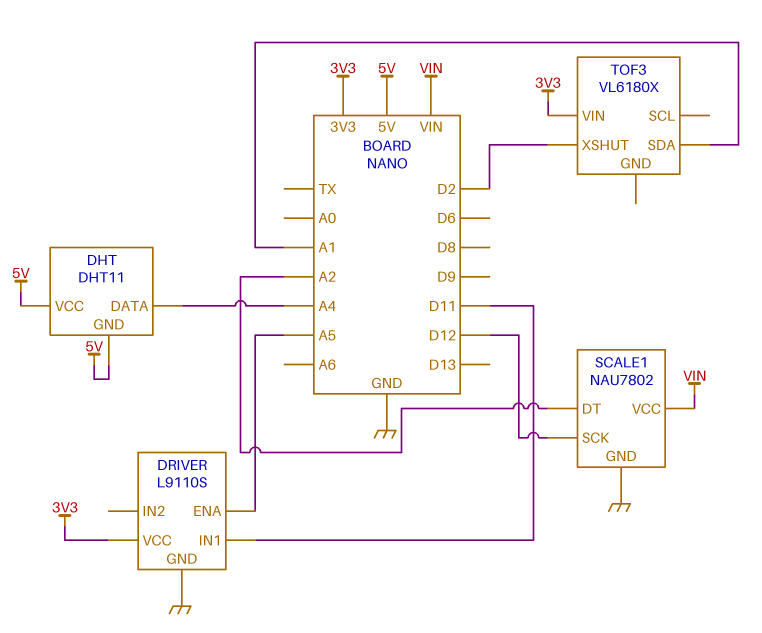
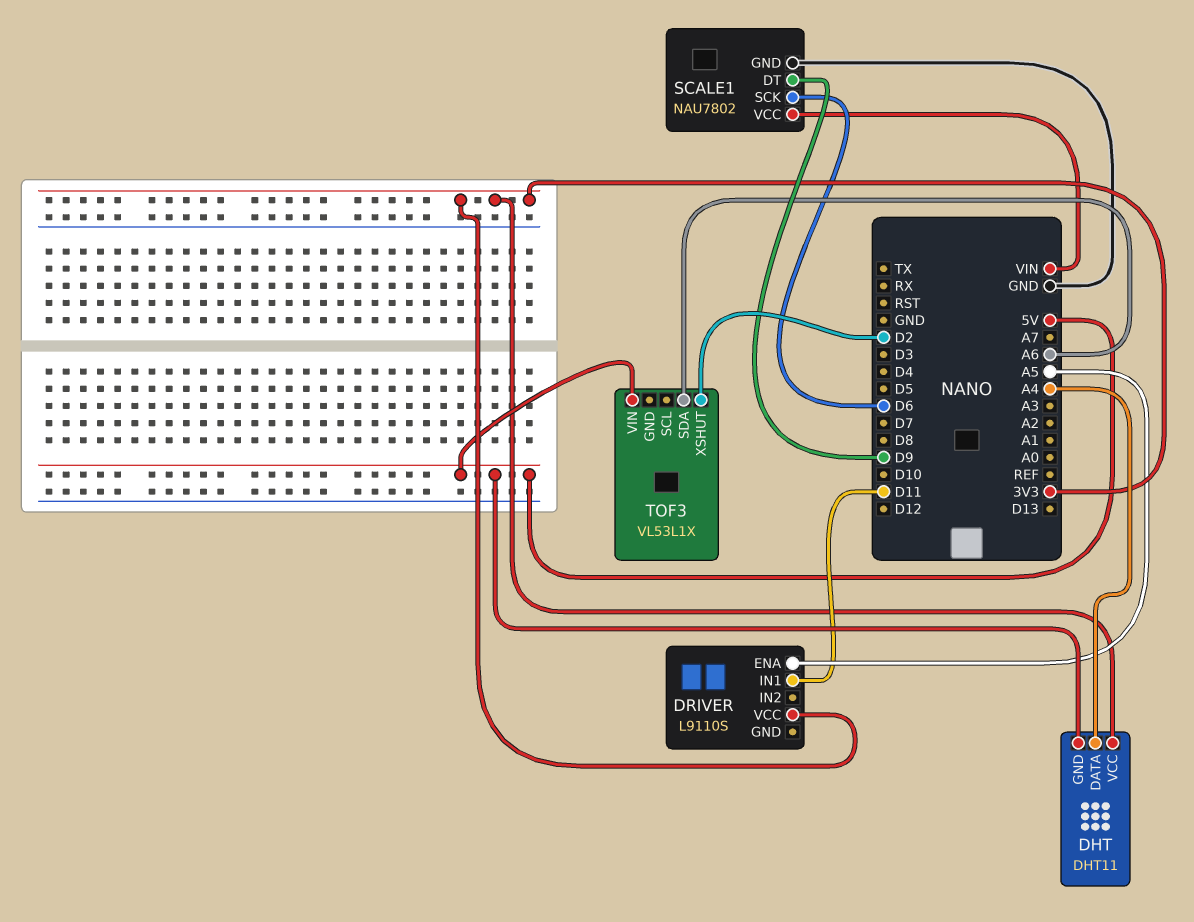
DHT pin VCC: 5V -> 3V3
DRIVER pin GND: GND -> none
SCALE1 pin DT: A2 -> D9
SCALE1 pin SCK: D12 -> D6
TOF3: VL6180X -> VL53L1X
TOF3 pin SDA: A1 -> A6
TOF3 pin VIN: 3V3 -> 5V

